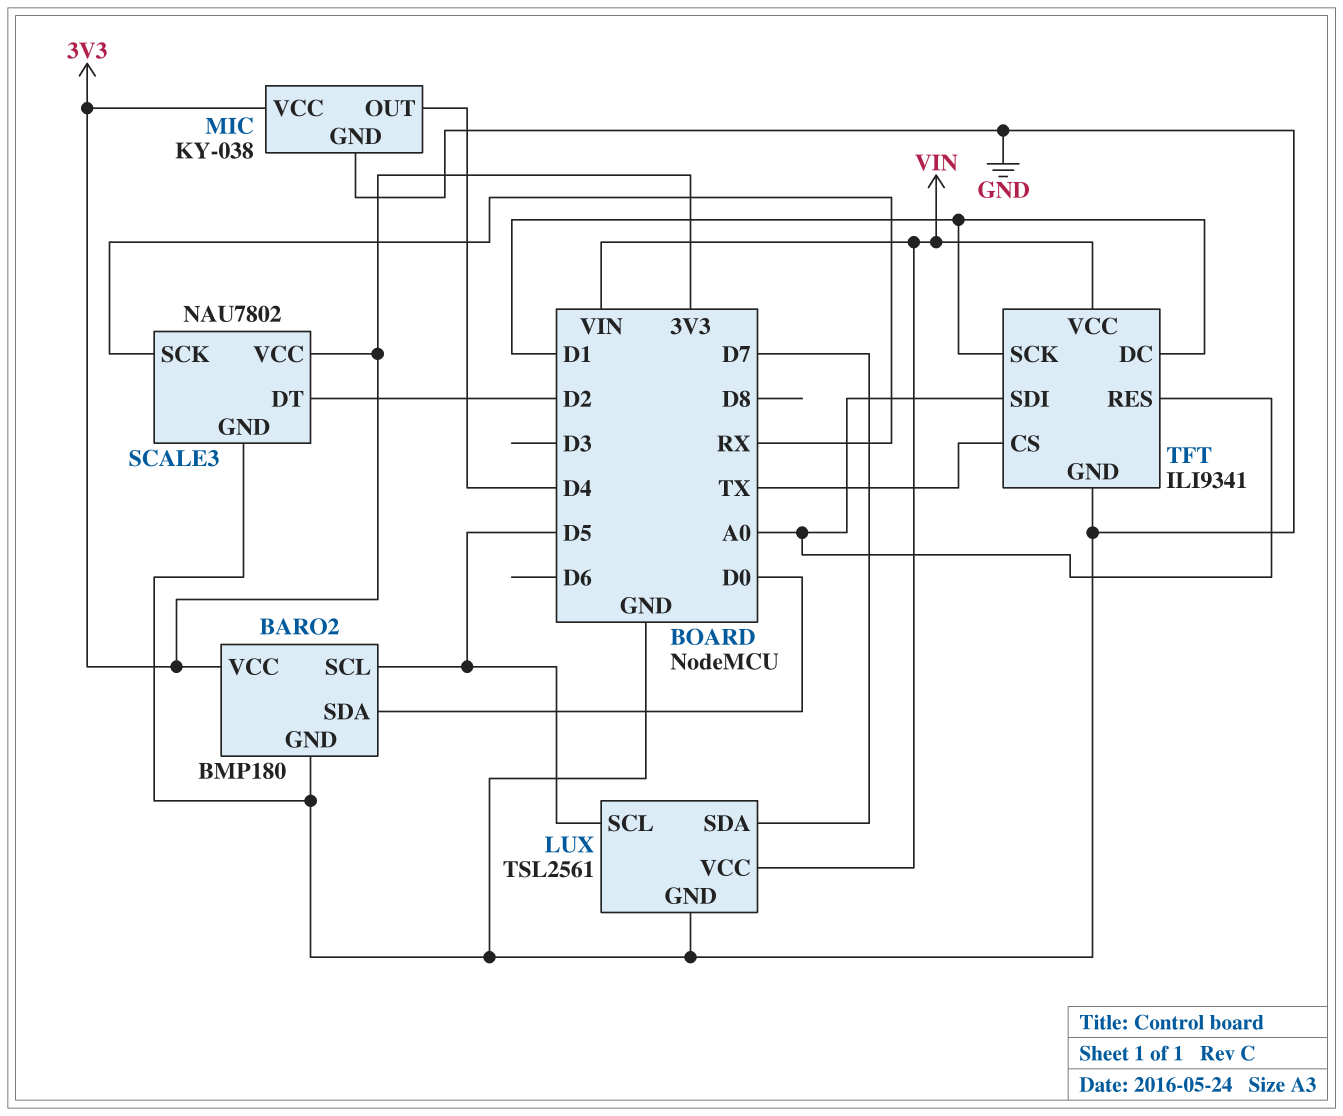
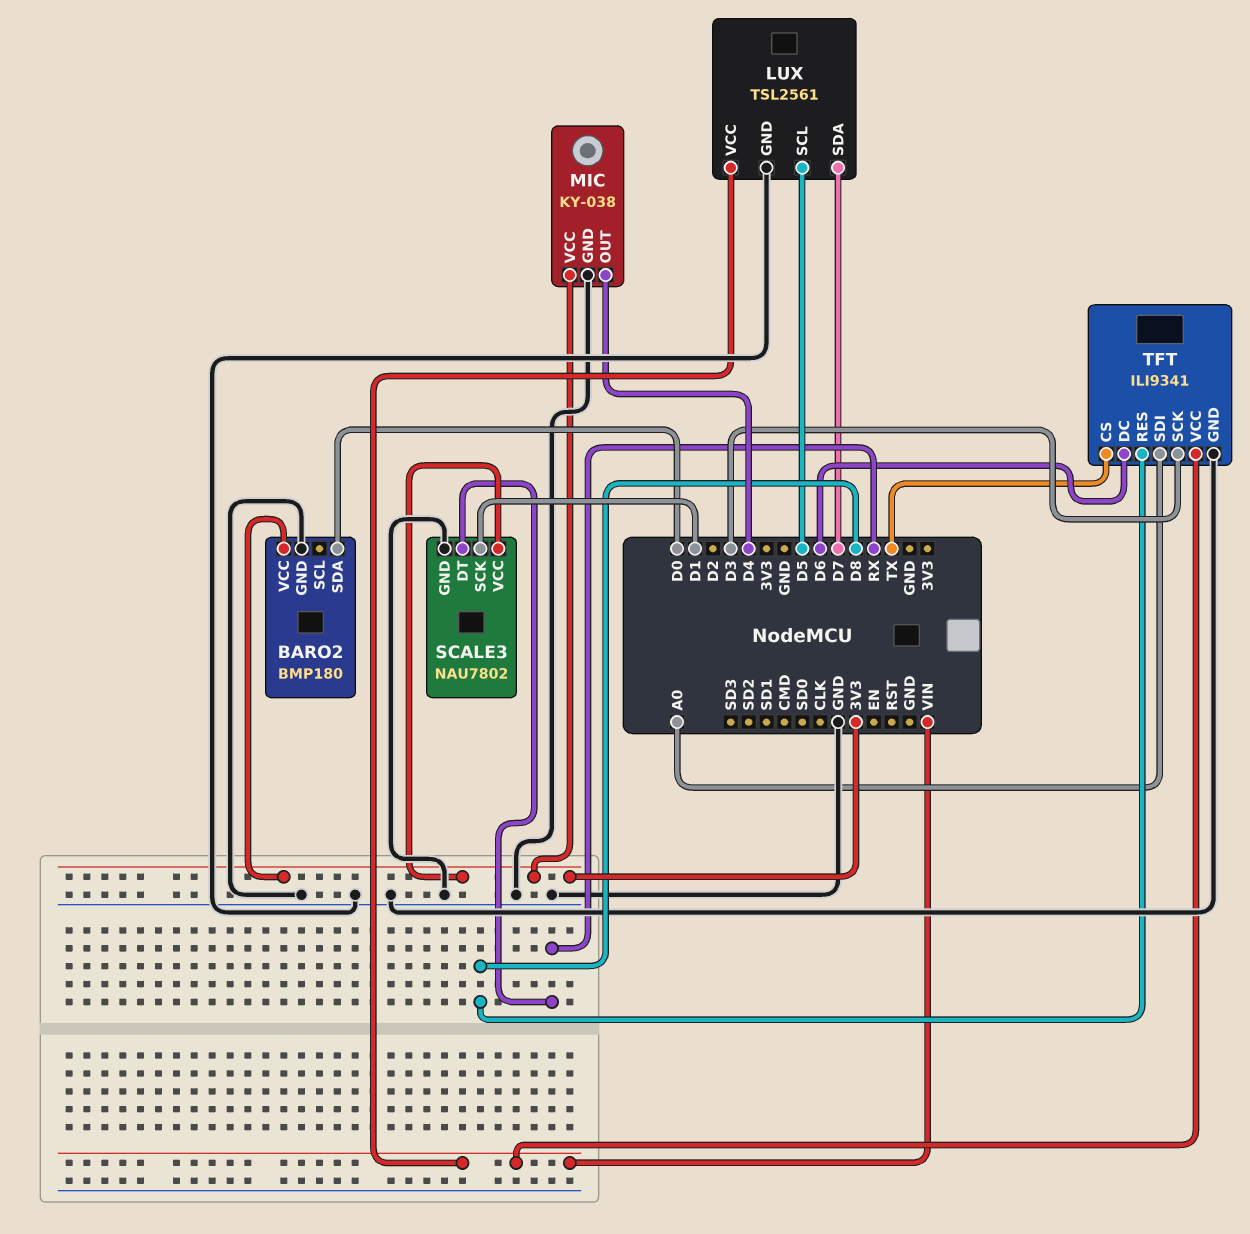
BARO2 pin SCL: D5 -> none
SCALE3 pin DT: D2 -> RX
SCALE3 pin SCK: RX -> D1
TFT pin DC: D1 -> D6
TFT pin RES: A0 -> D8
TFT pin SCK: D1 -> D3

